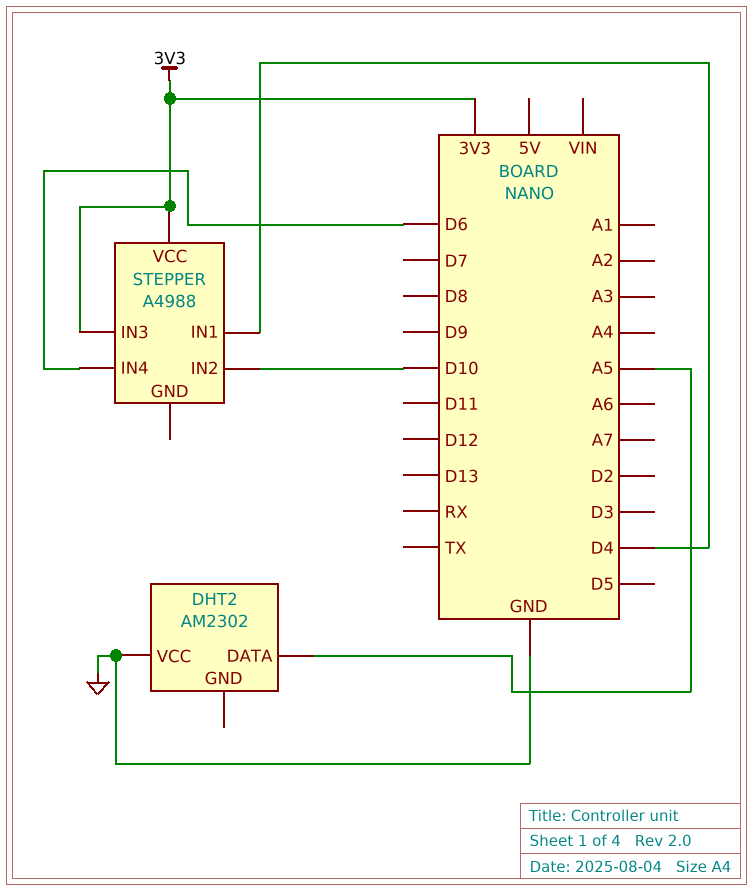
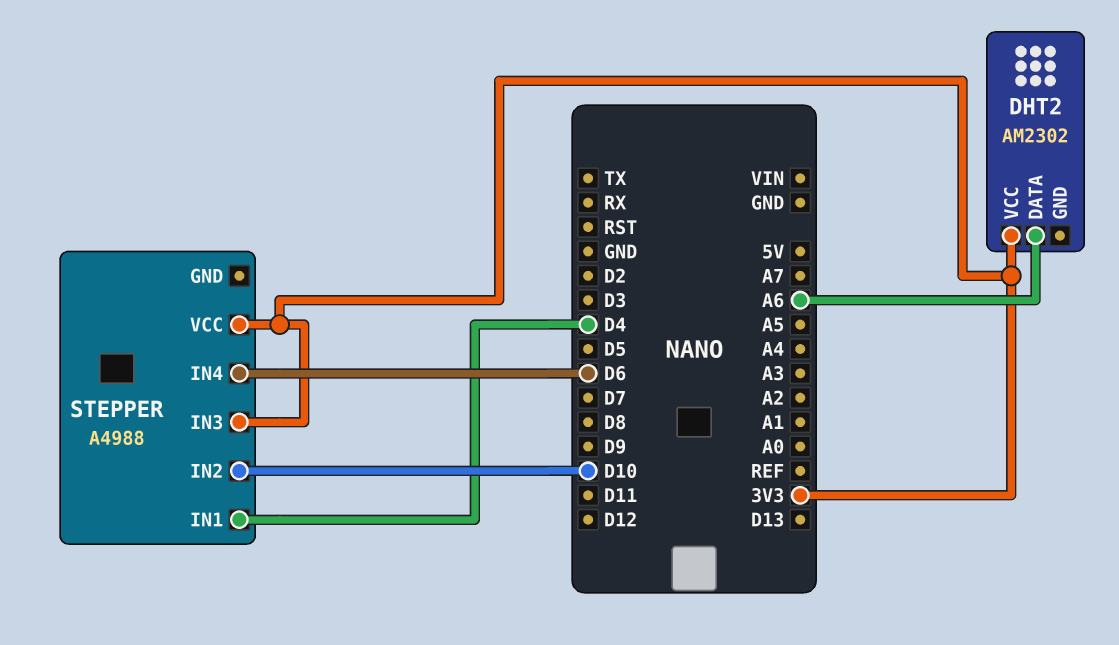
DHT2 pin DATA: A5 -> A6
DHT2 pin VCC: GND -> 3V3

